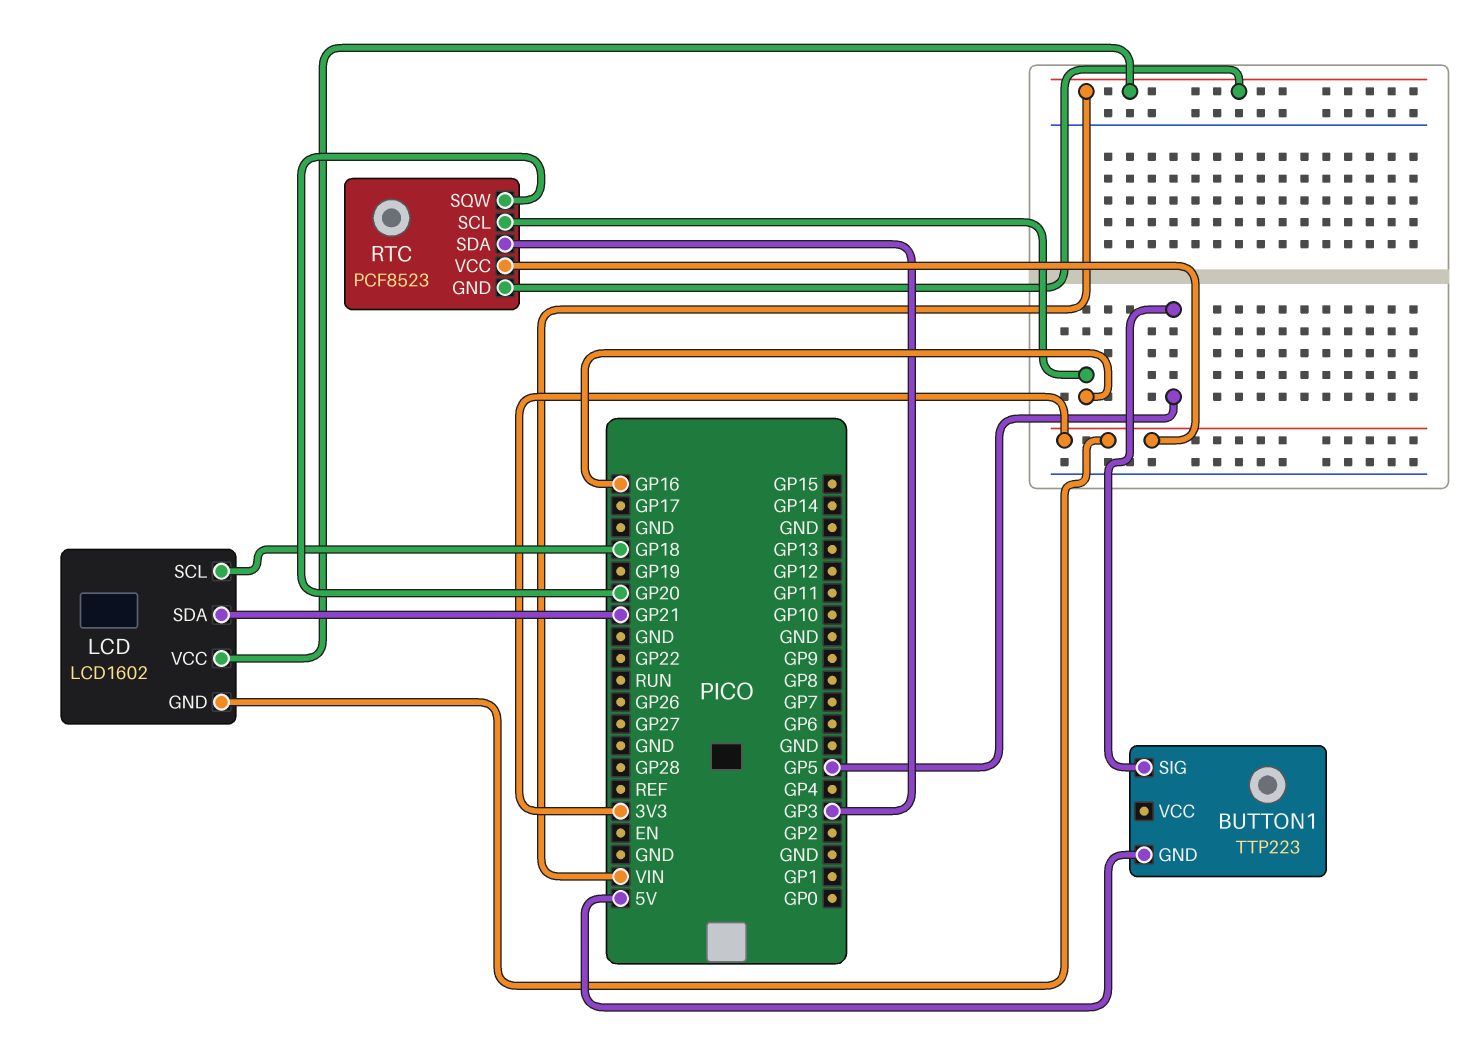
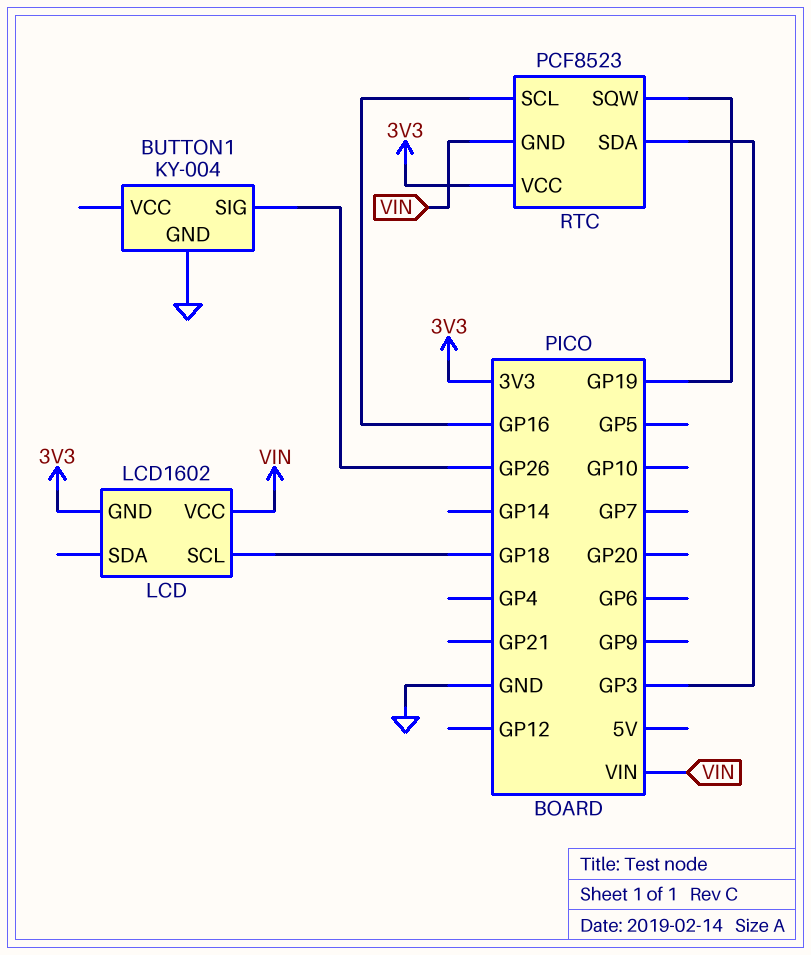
BUTTON1: TTP223 -> KY-004
BUTTON1 pin GND: 5V -> GND
BUTTON1 pin SIG: GP5 -> GP26
LCD pin SDA: GP21 -> none
RTC pin SQW: GP20 -> GP19

